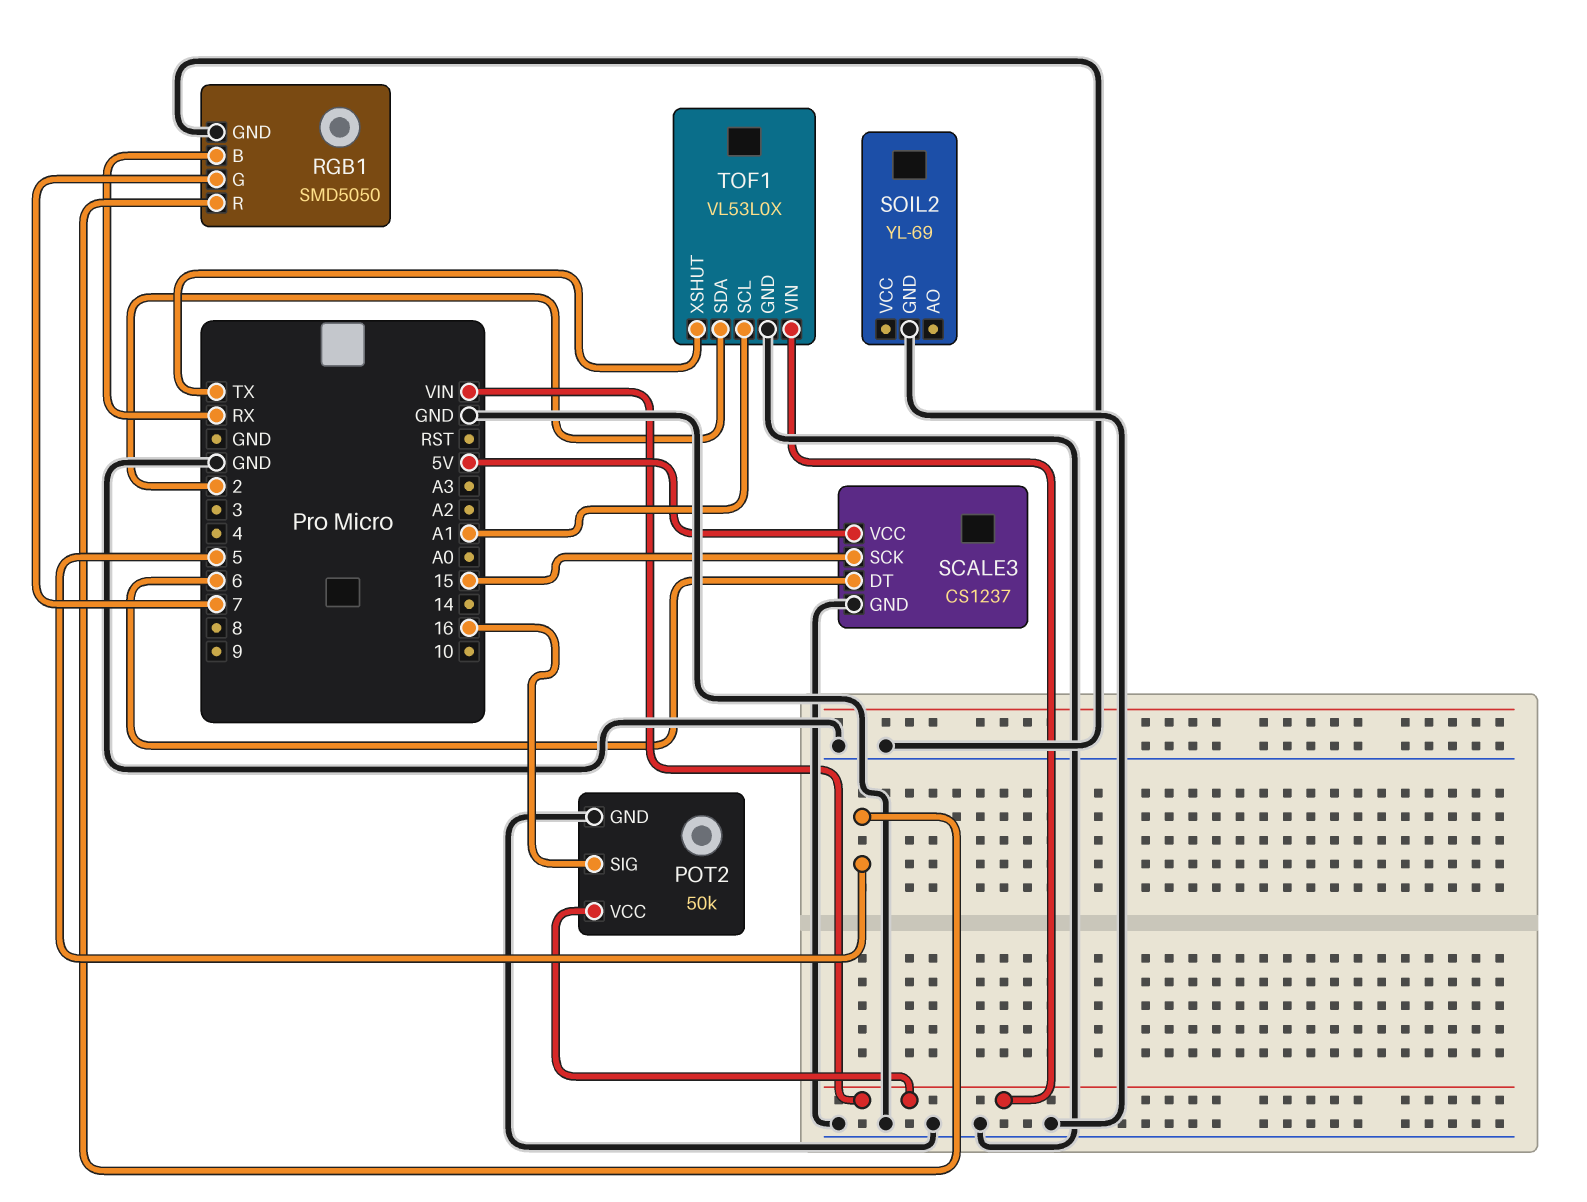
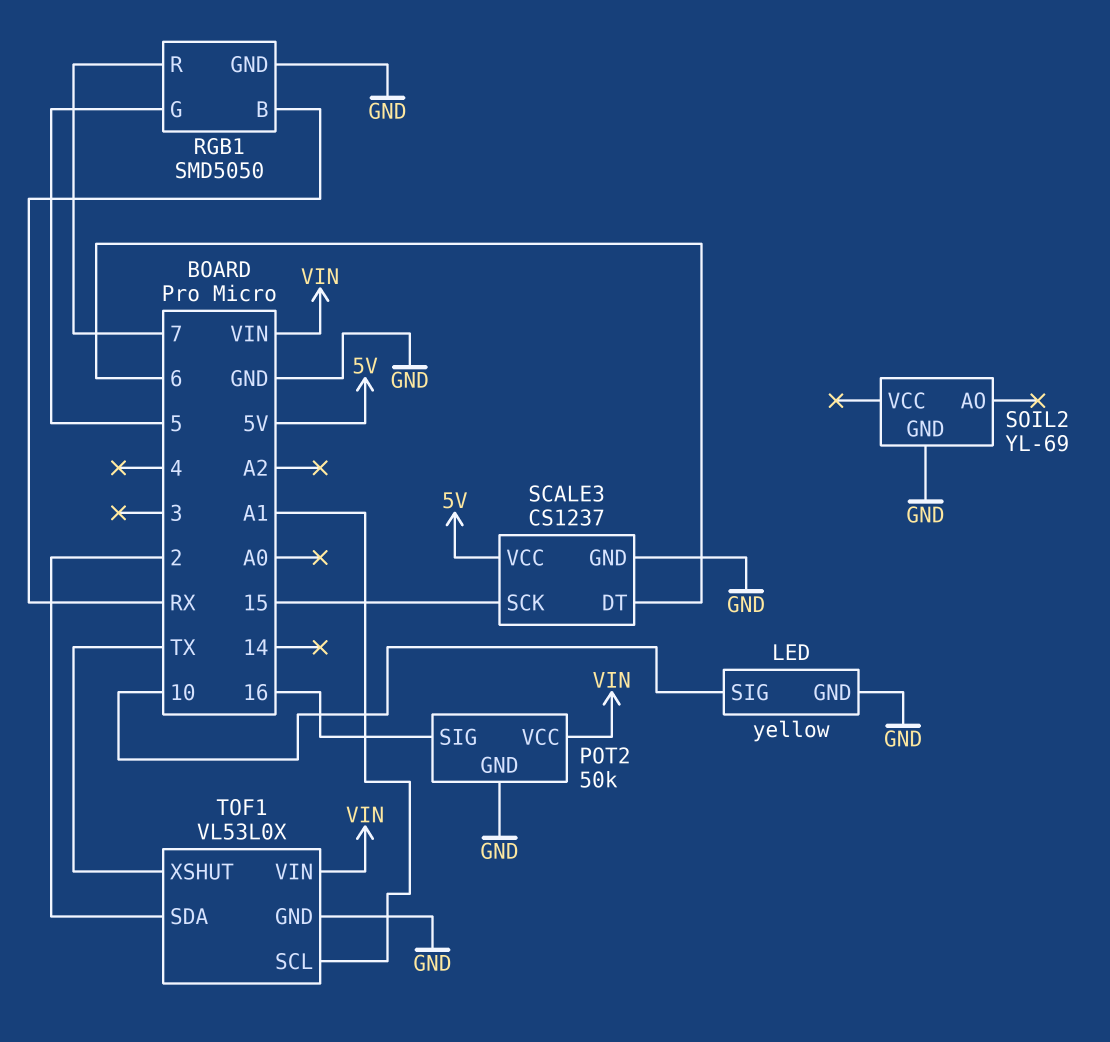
LED: none -> yellow
LED pin GND: none -> GND
LED pin SIG: none -> 10
RGB1 pin G: 7 -> 5
RGB1 pin R: 5 -> 7

